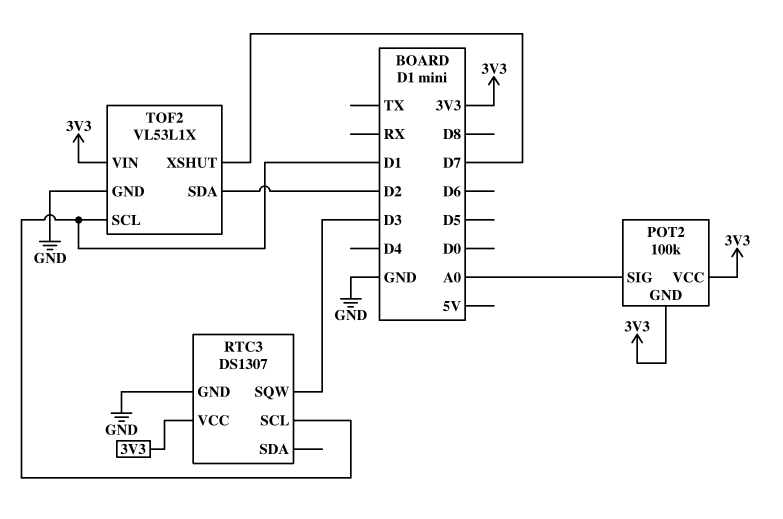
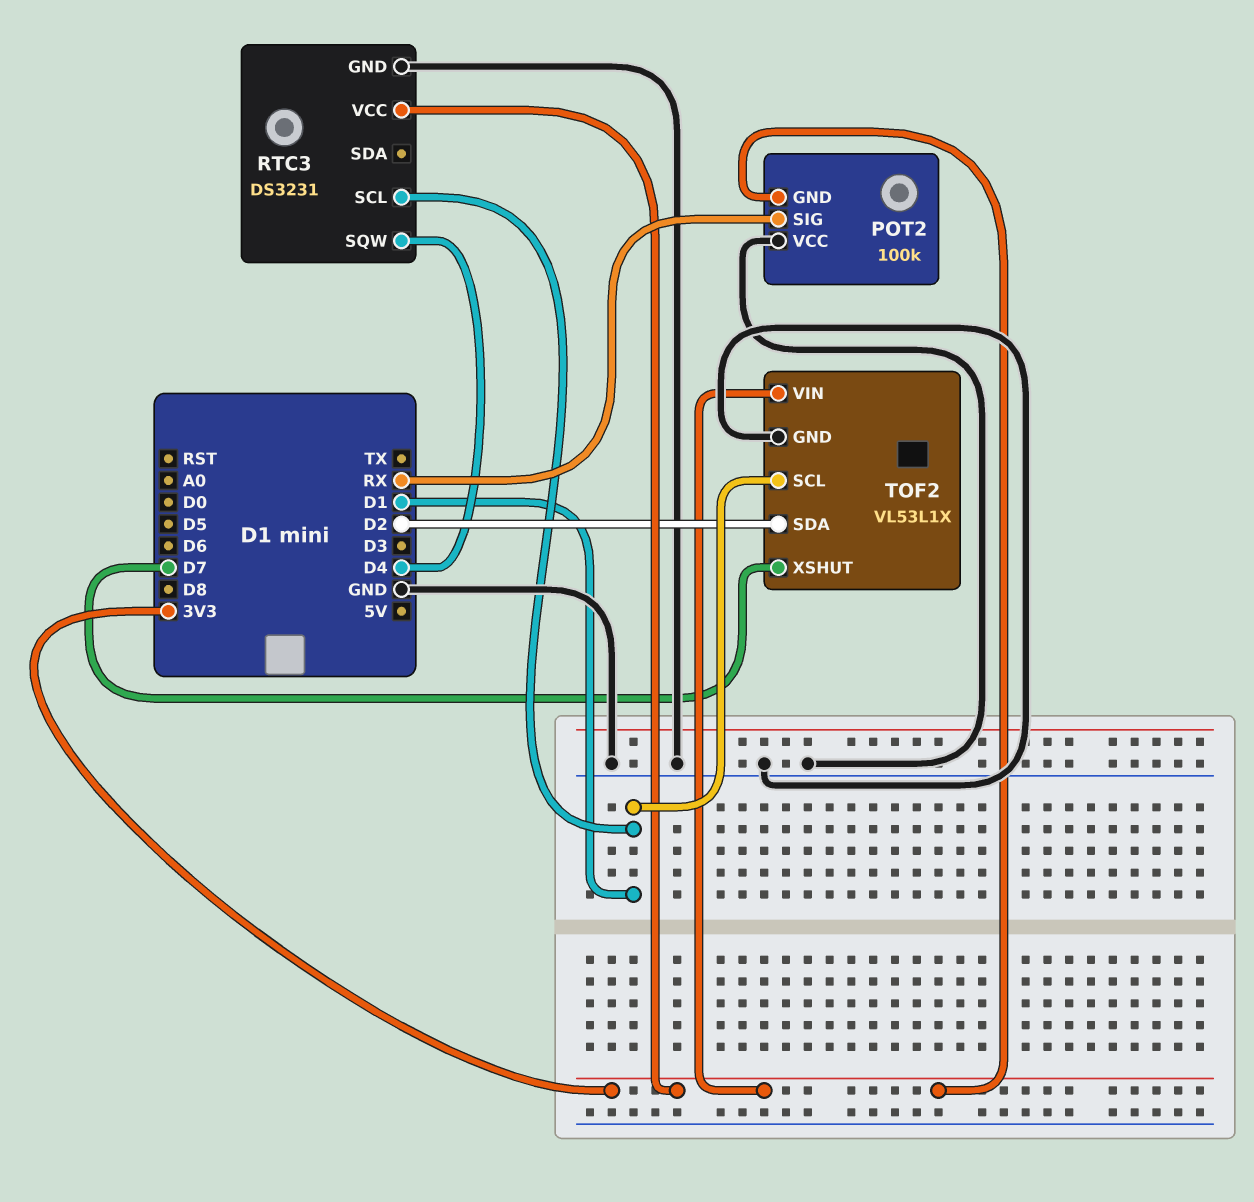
POT2 pin SIG: A0 -> RX
POT2 pin VCC: 3V3 -> GND
RTC3: DS1307 -> DS3231
RTC3 pin SQW: D3 -> D4

